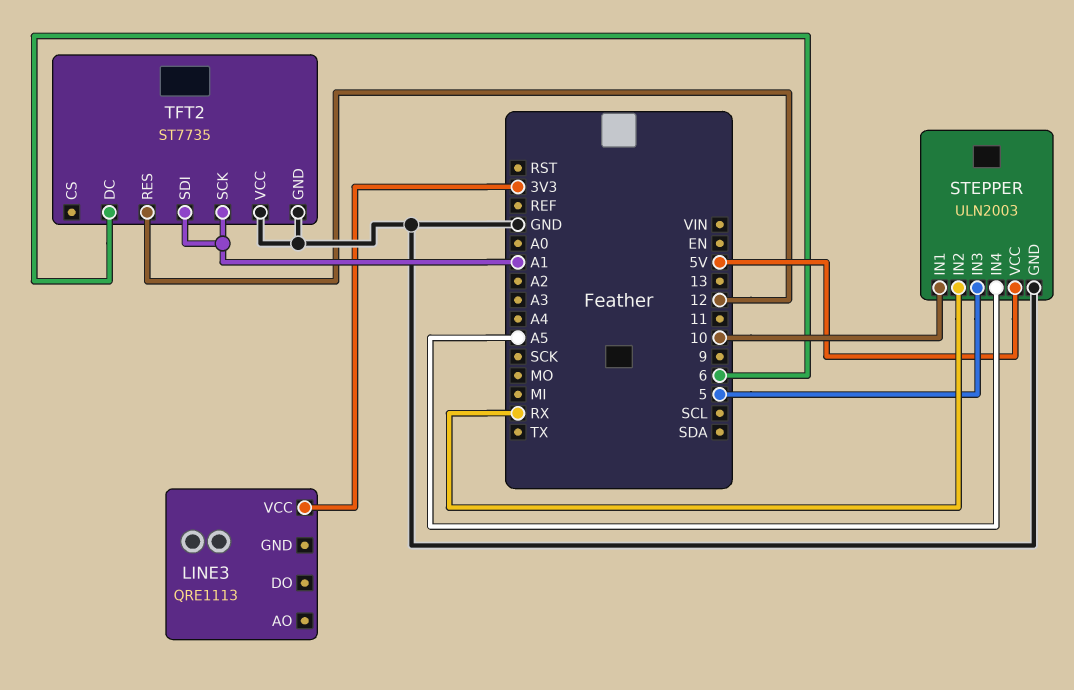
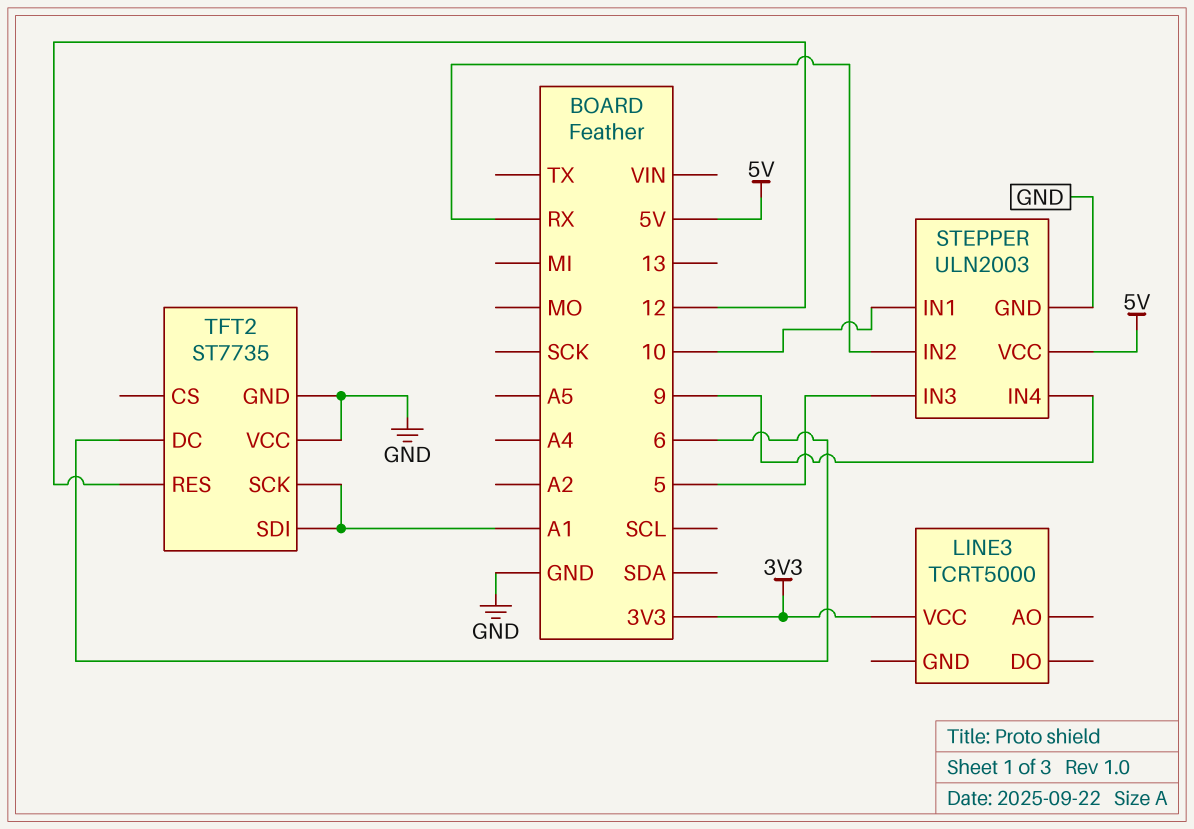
LINE3: QRE1113 -> TCRT5000
STEPPER pin IN4: A5 -> 9

